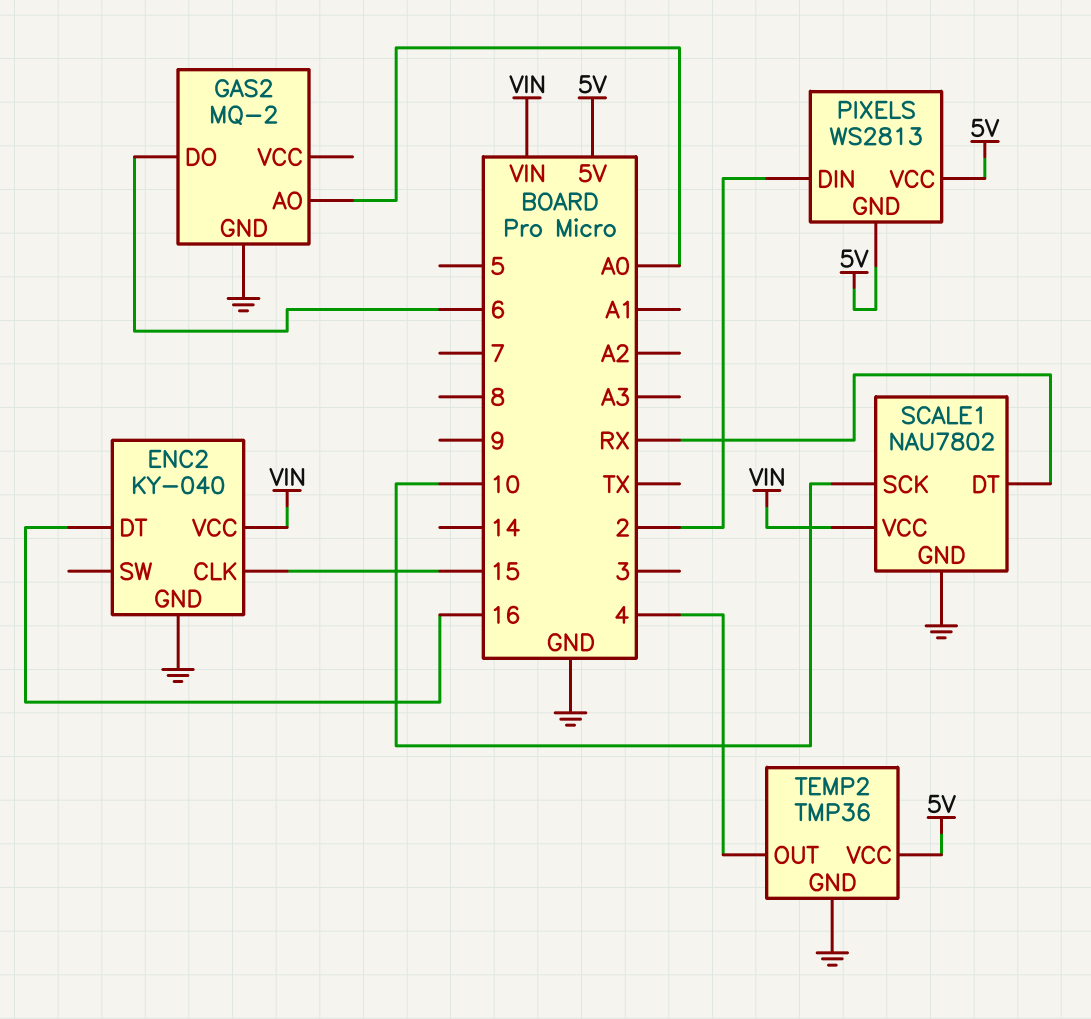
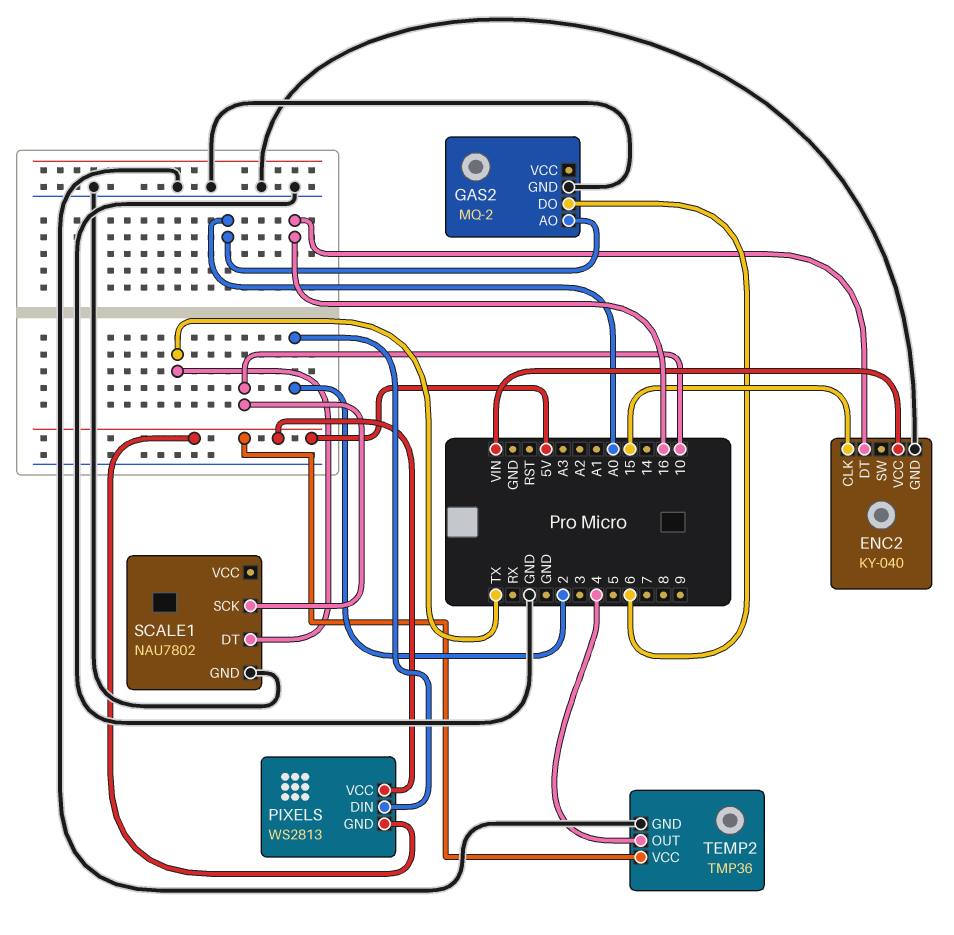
SCALE1 pin DT: RX -> TX
SCALE1 pin VCC: VIN -> none

